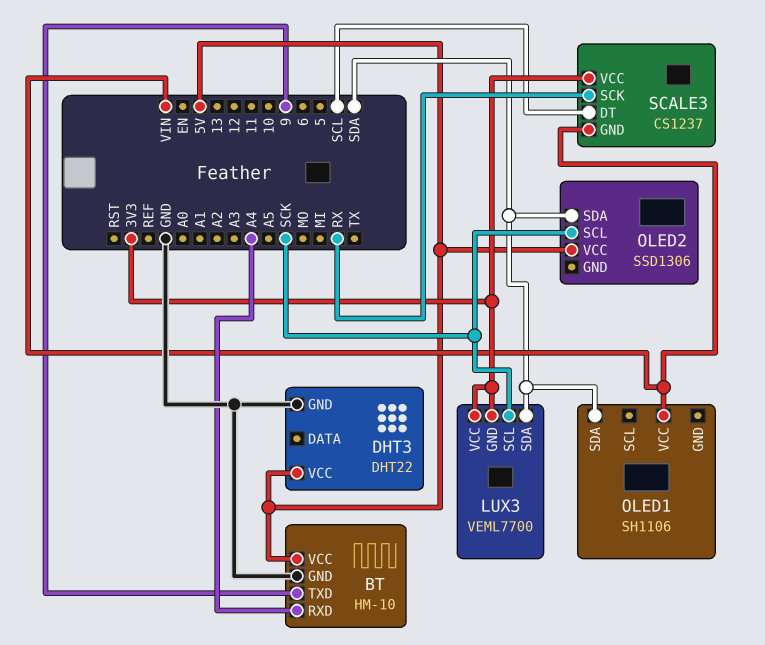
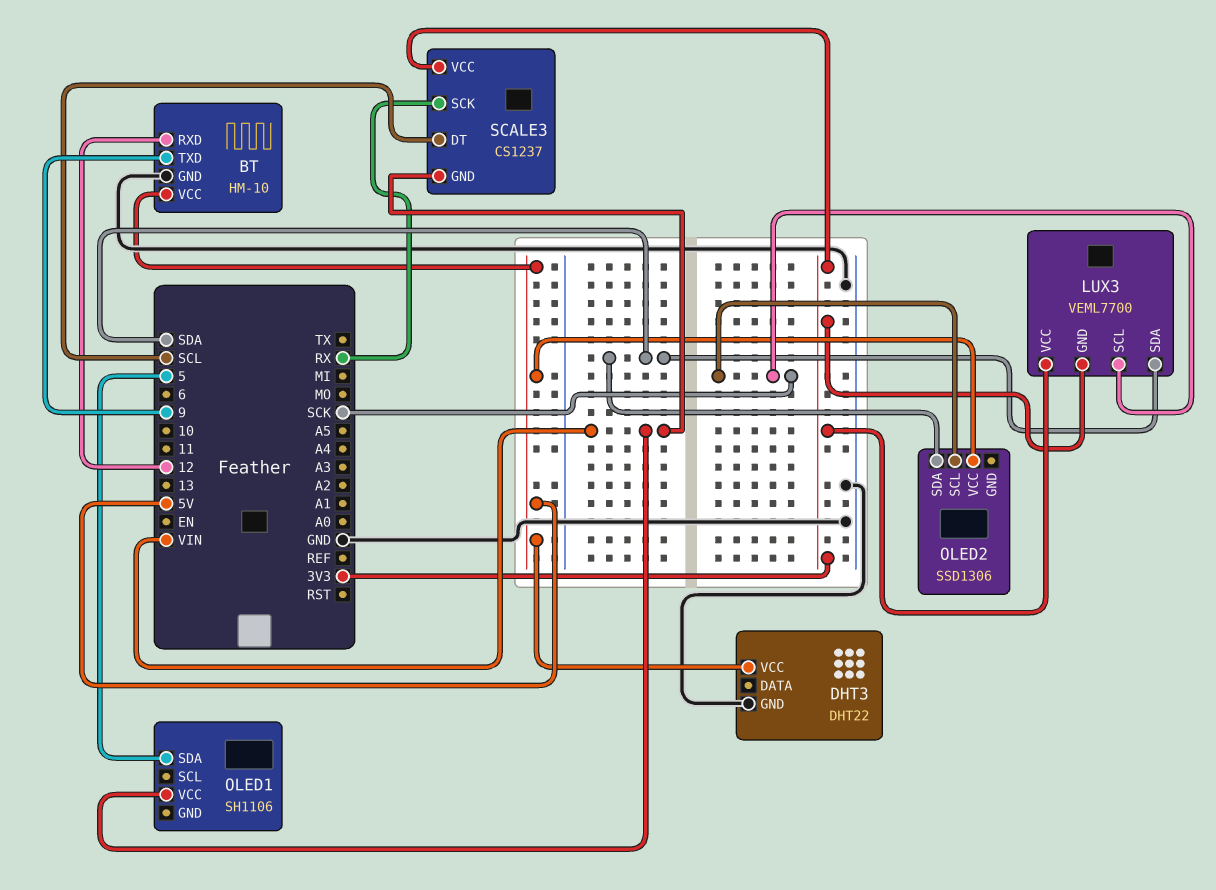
BT pin RXD: A4 -> 12
OLED1 pin SDA: SDA -> 5

